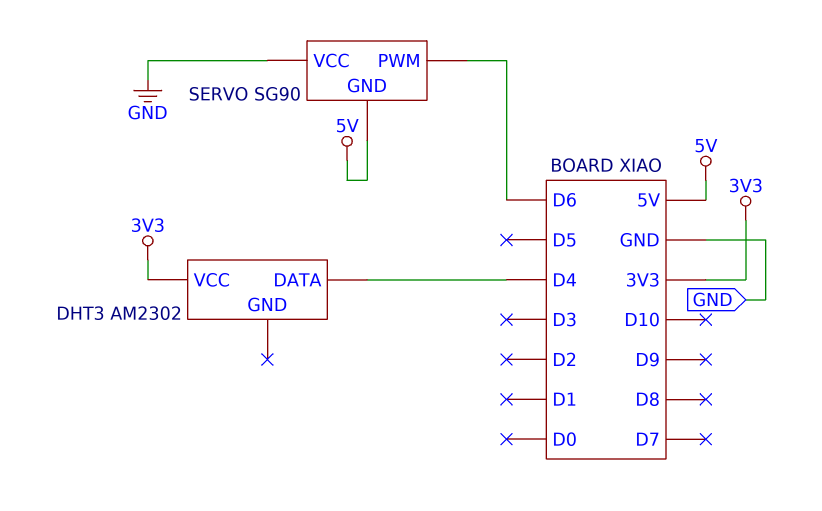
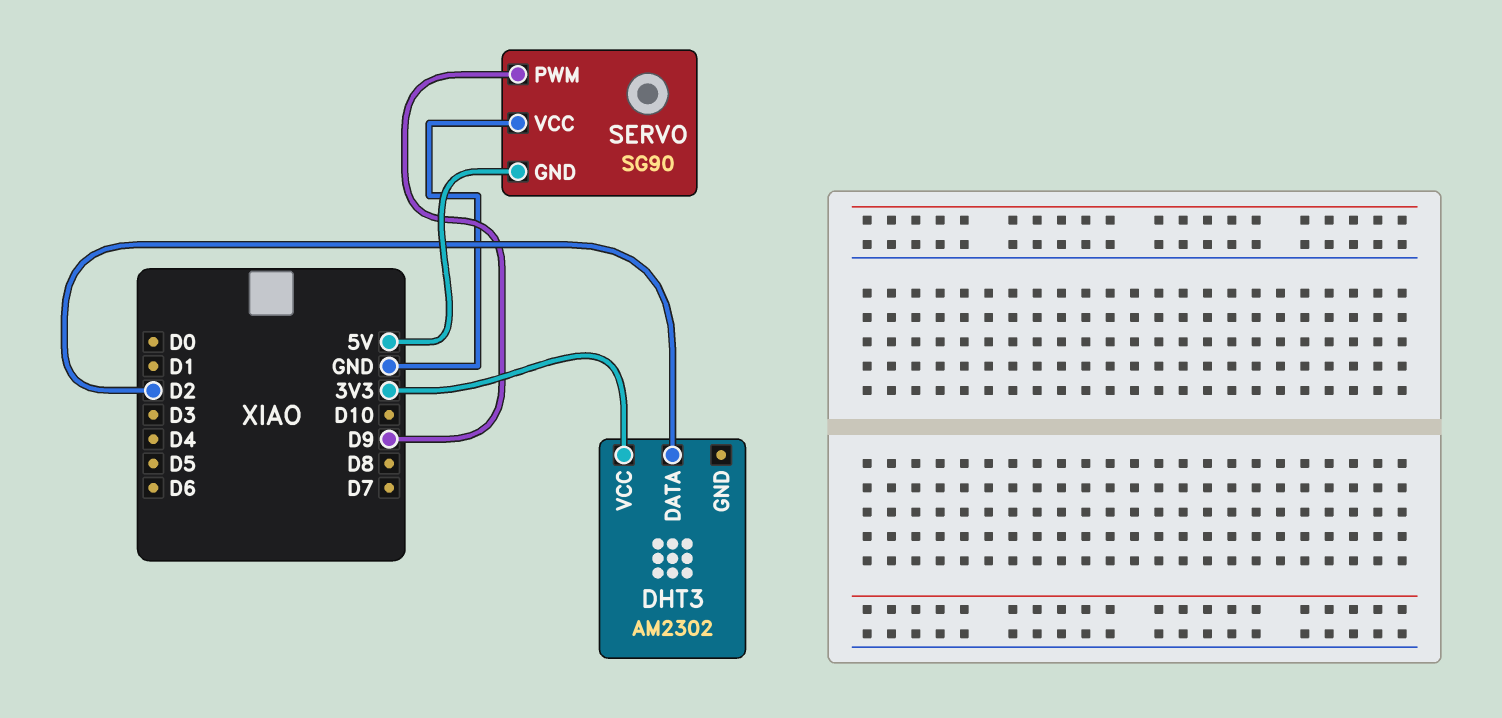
DHT3 pin DATA: D4 -> D2
SERVO pin PWM: D6 -> D9

